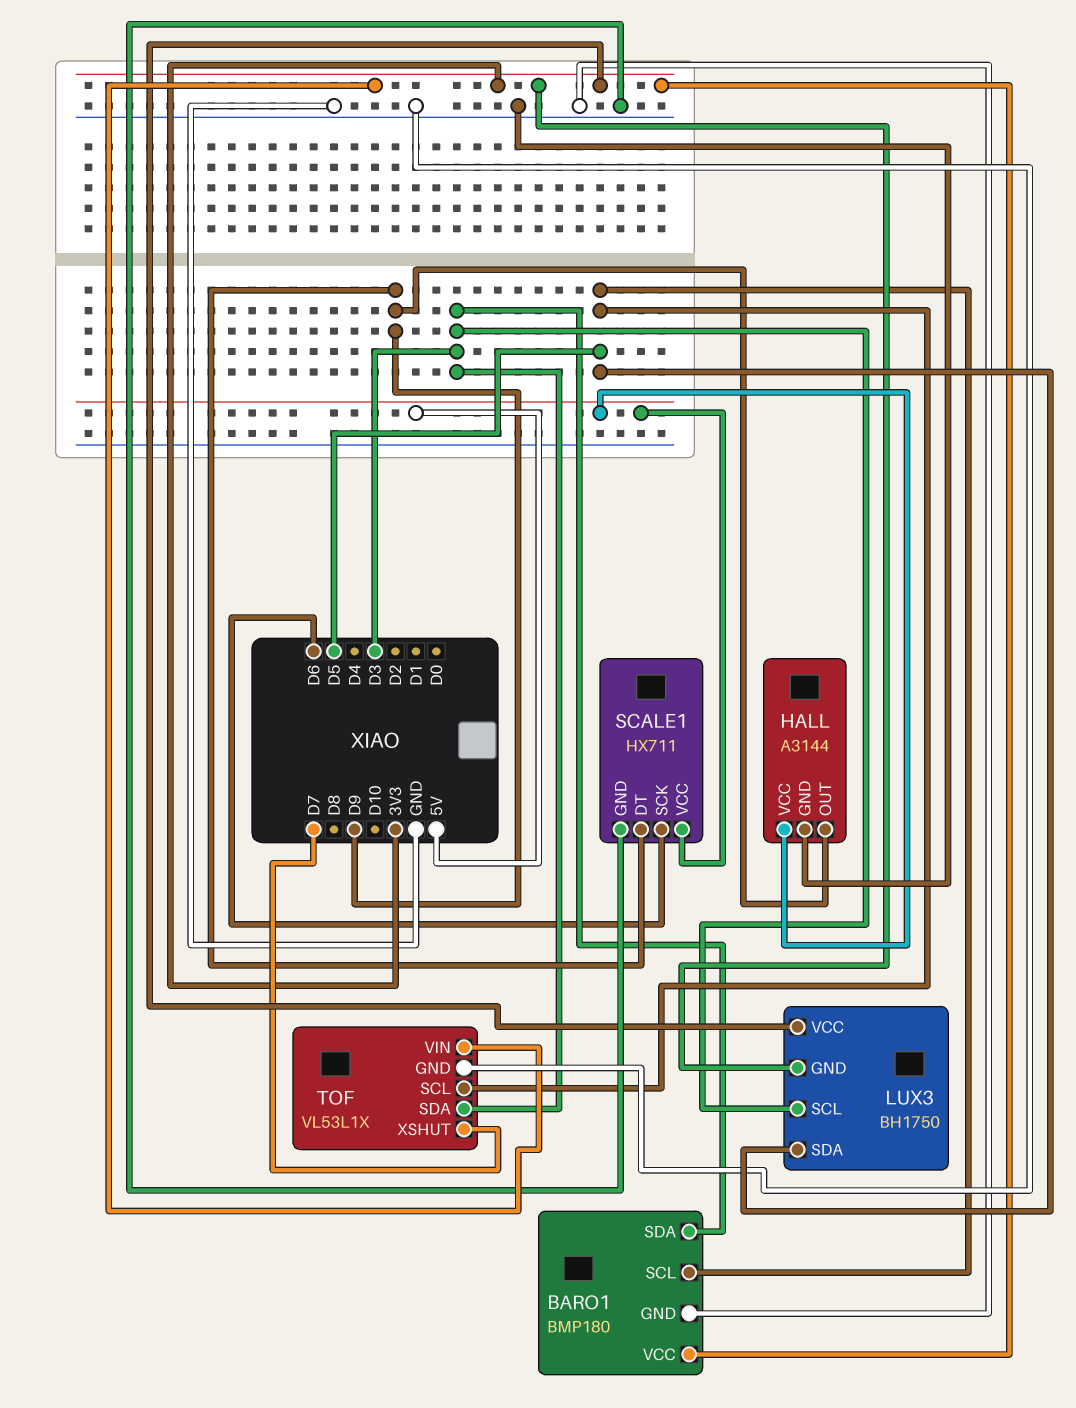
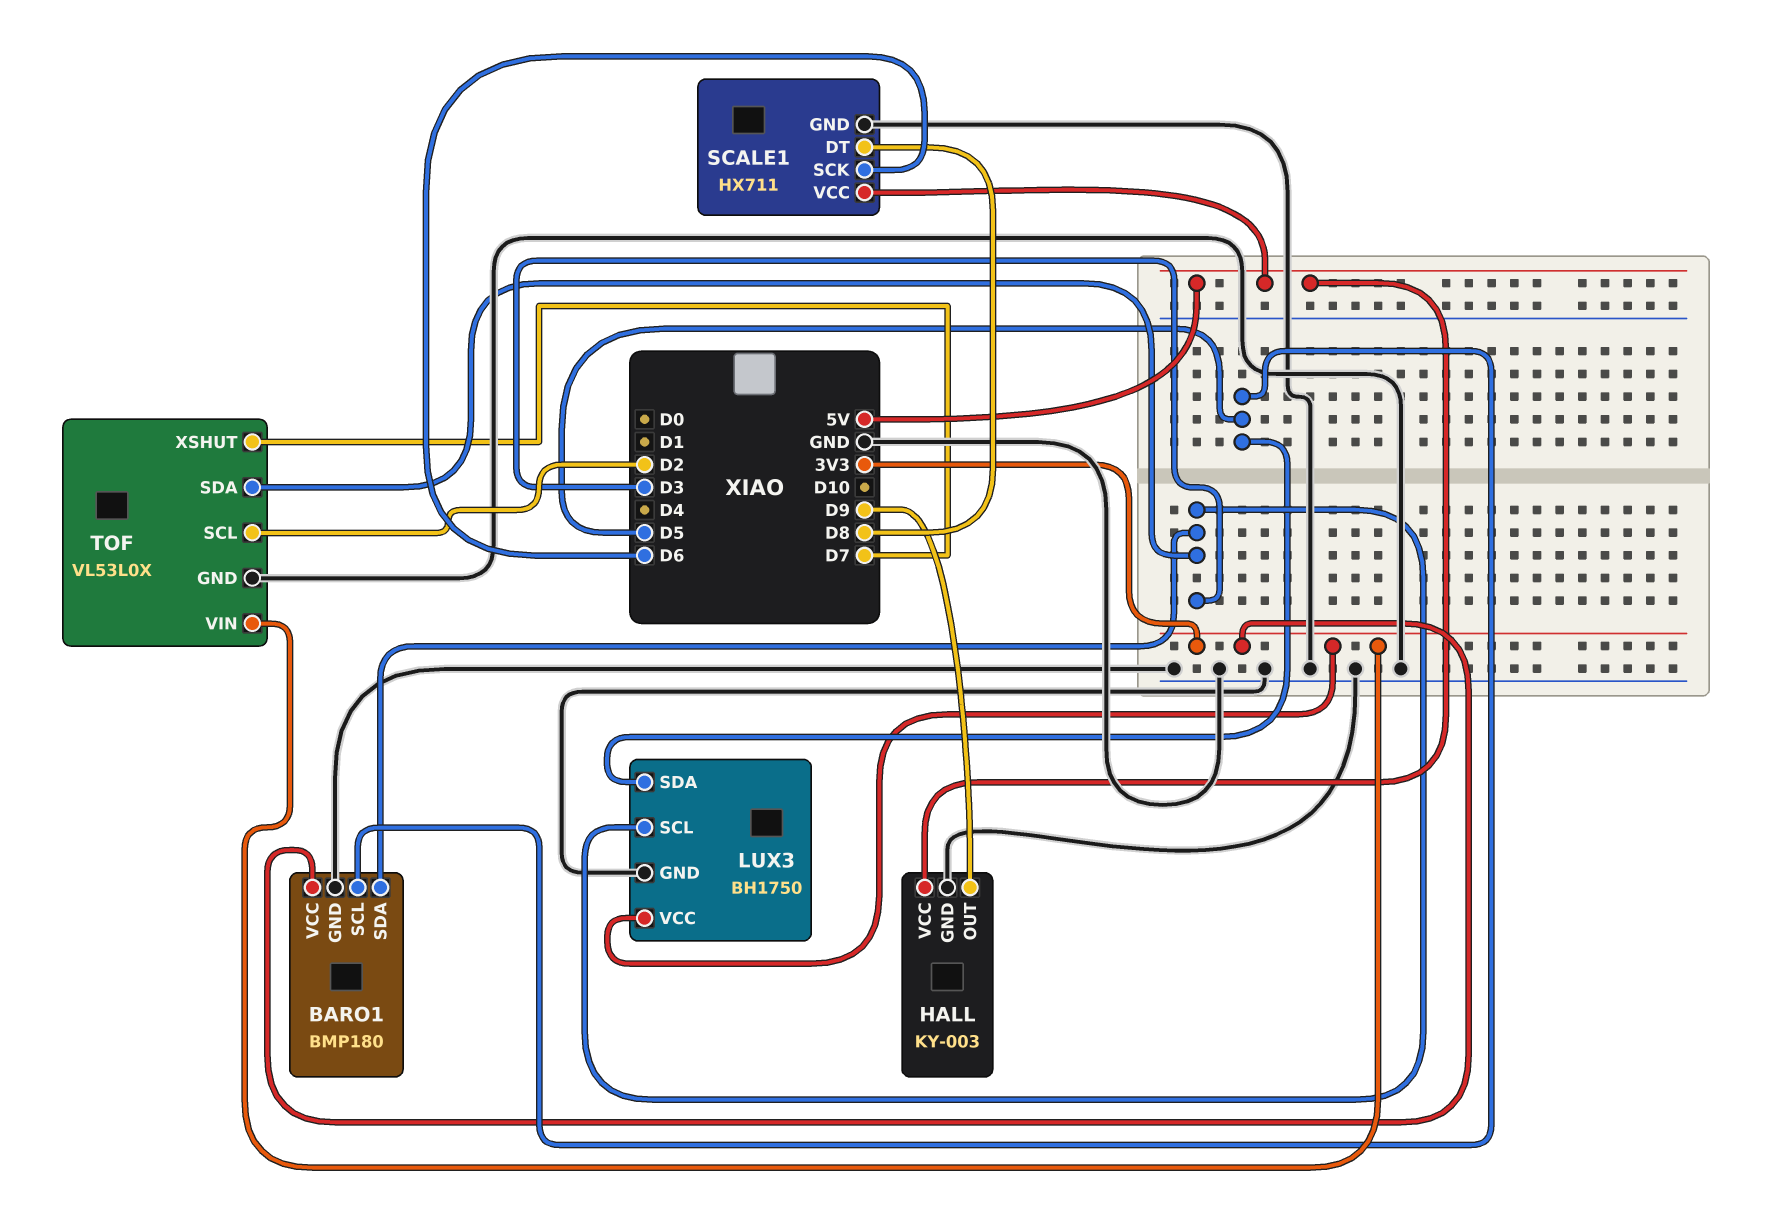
HALL: A3144 -> KY-003
LUX3 pin GND: 3V3 -> GND
SCALE1 pin DT: D9 -> D8
TOF: VL53L1X -> VL53L0X
TOF pin SCL: D5 -> D2

